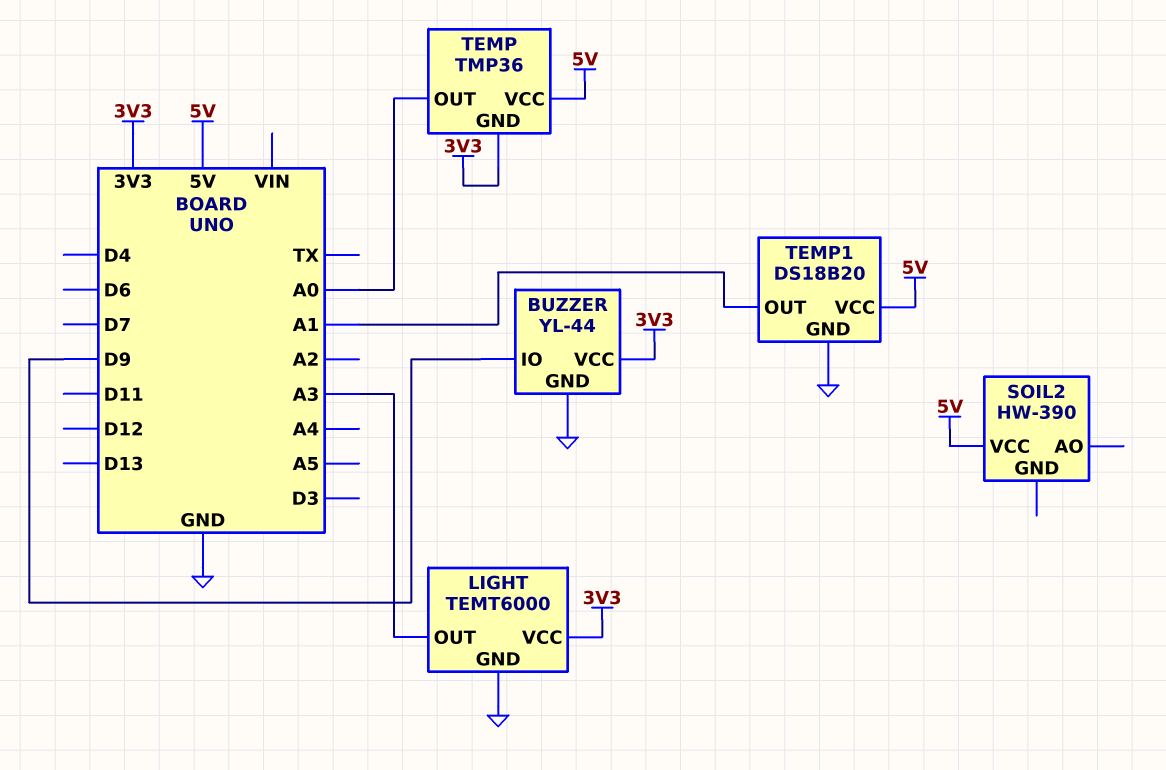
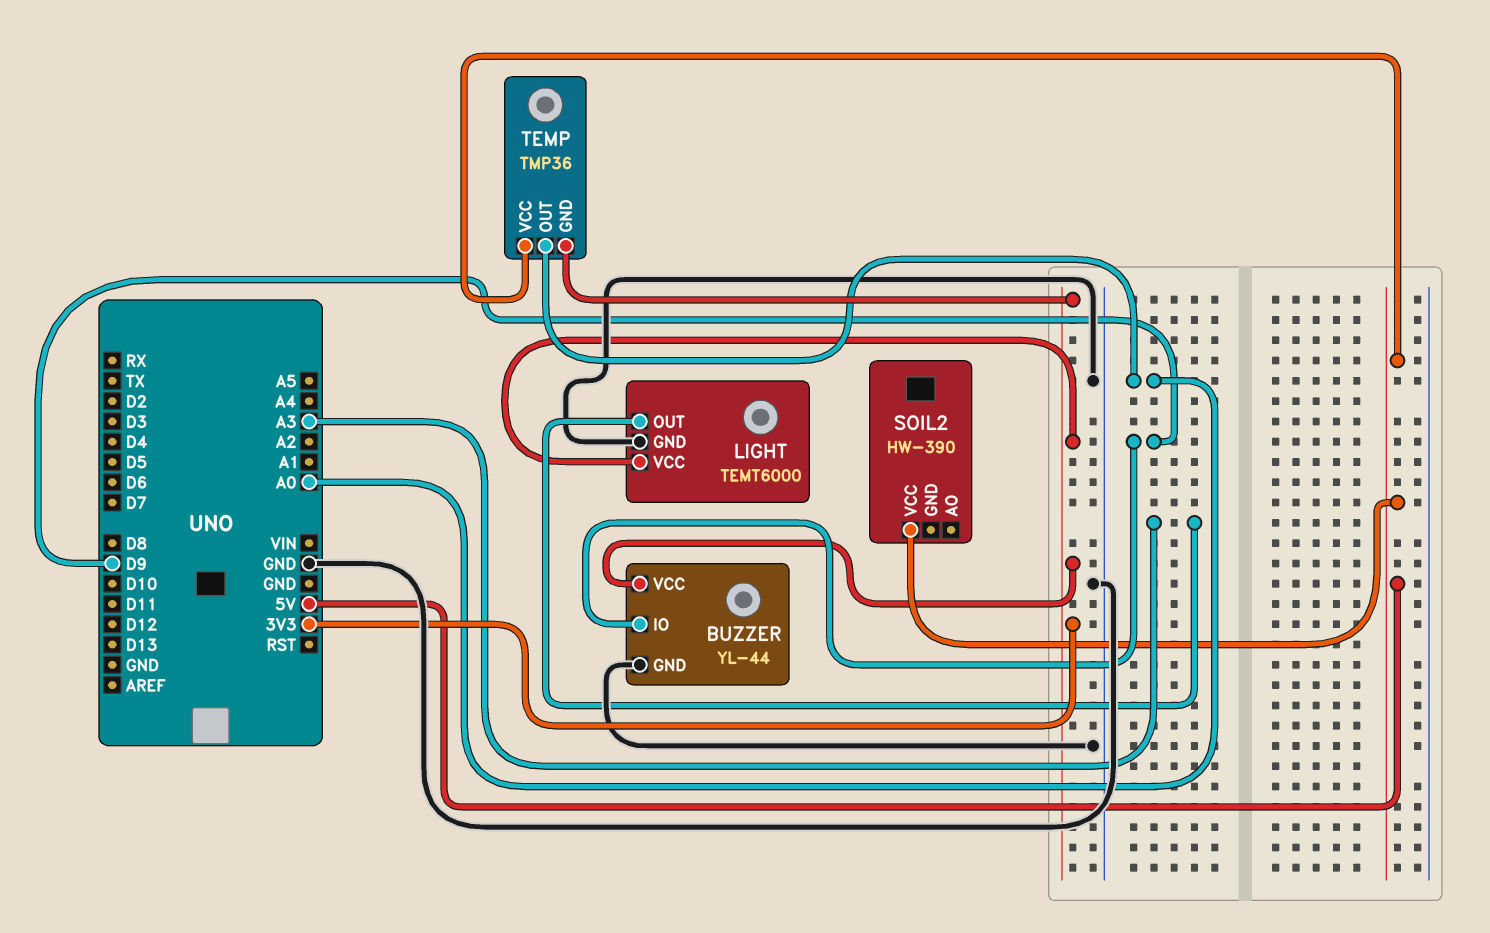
TEMP1: DS18B20 -> none
TEMP1 pin GND: GND -> none
TEMP1 pin OUT: A1 -> none
TEMP1 pin VCC: 5V -> none

